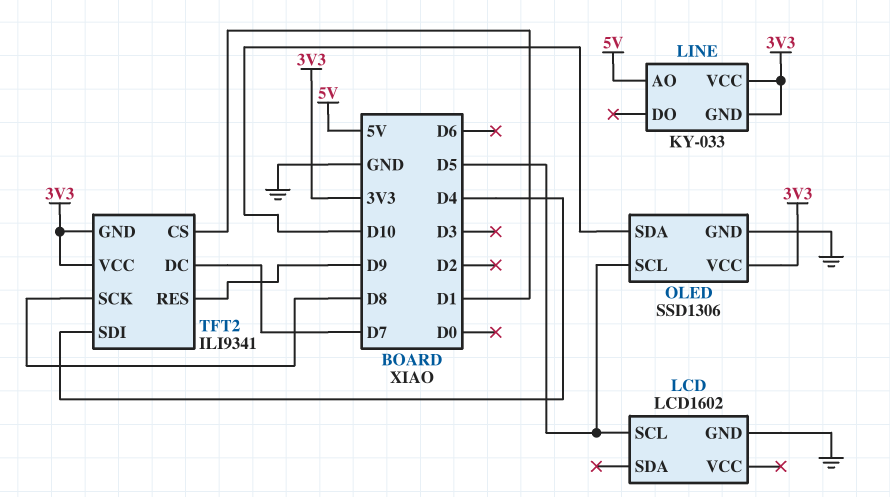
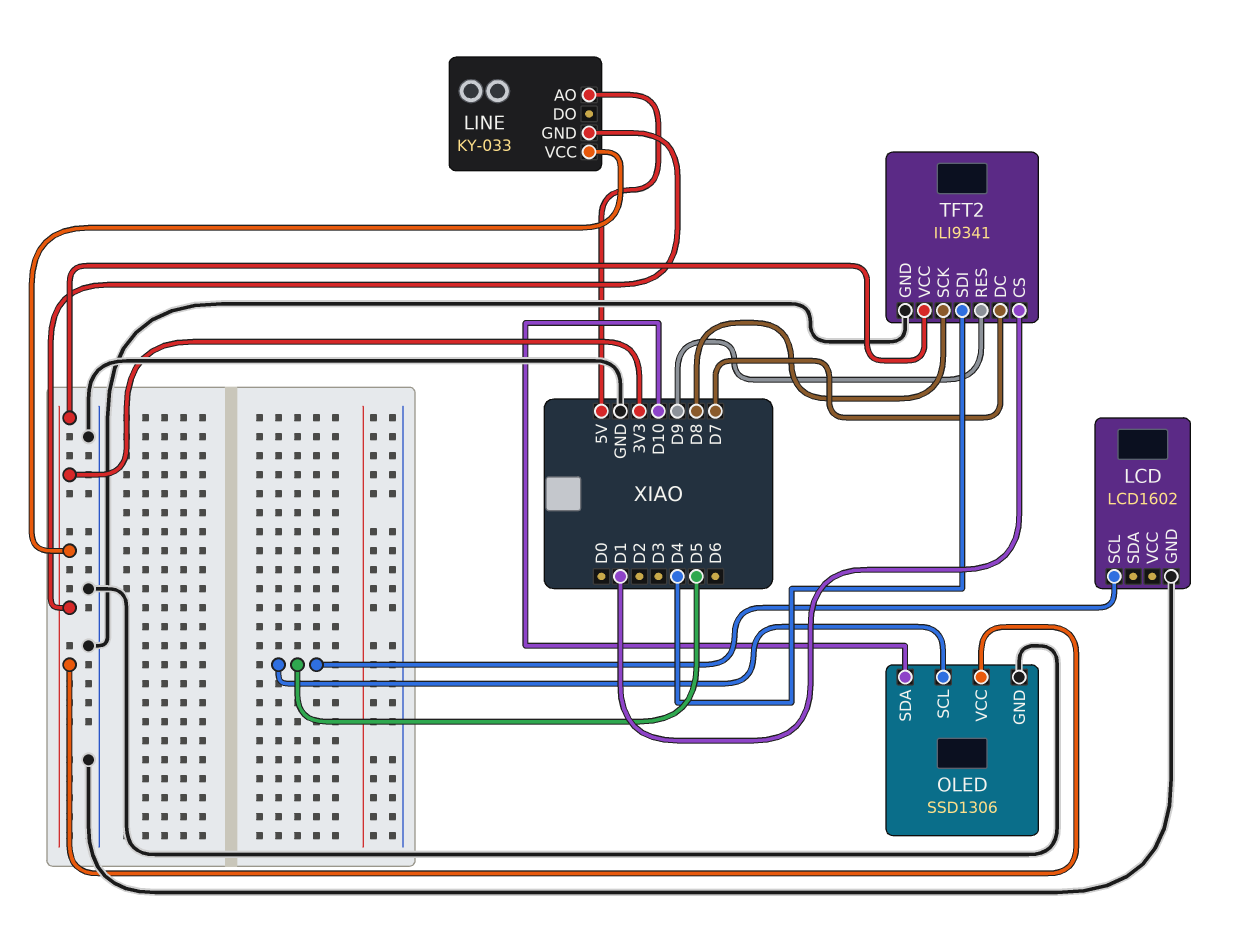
TFT2 pin GND: 3V3 -> GND

